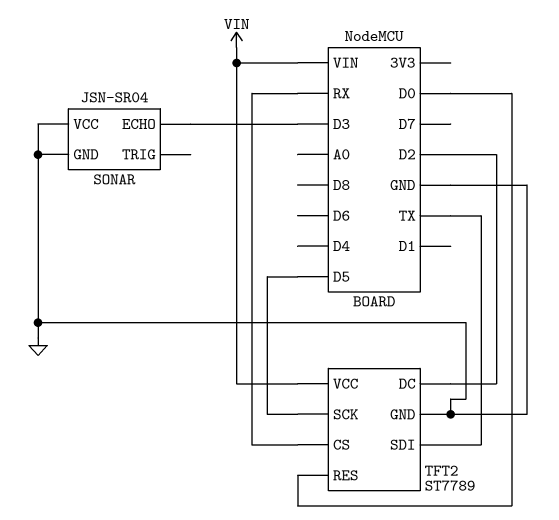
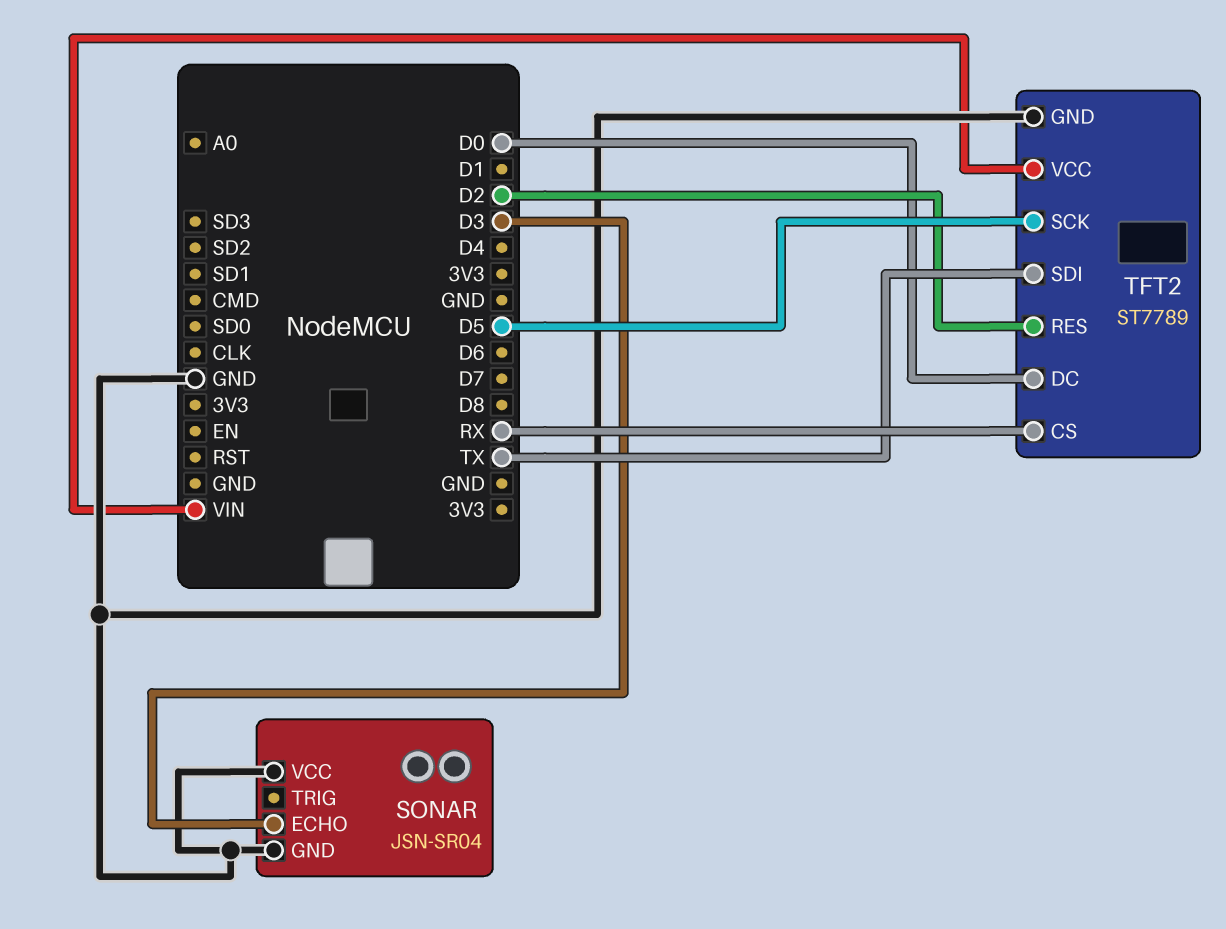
TFT2 pin DC: D2 -> D0
TFT2 pin RES: D0 -> D2

